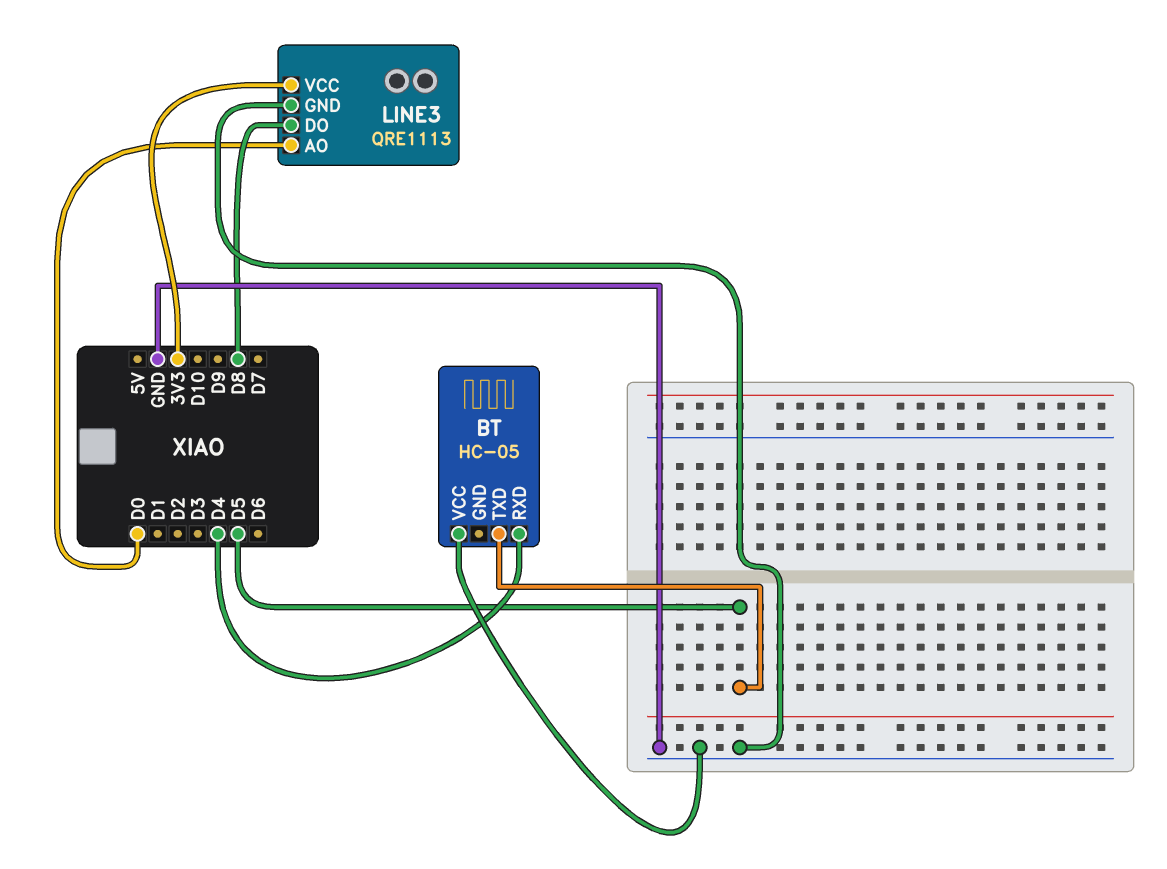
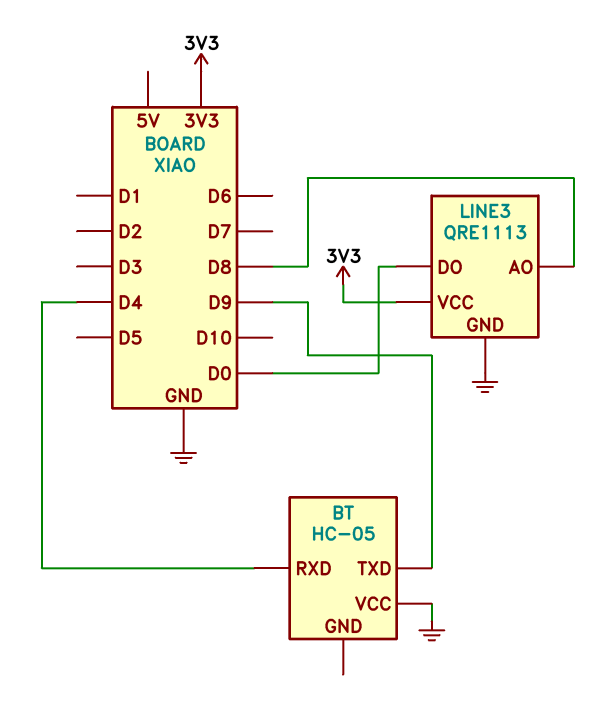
BT pin TXD: D5 -> D9
LINE3 pin AO: D0 -> D8
LINE3 pin DO: D8 -> D0

